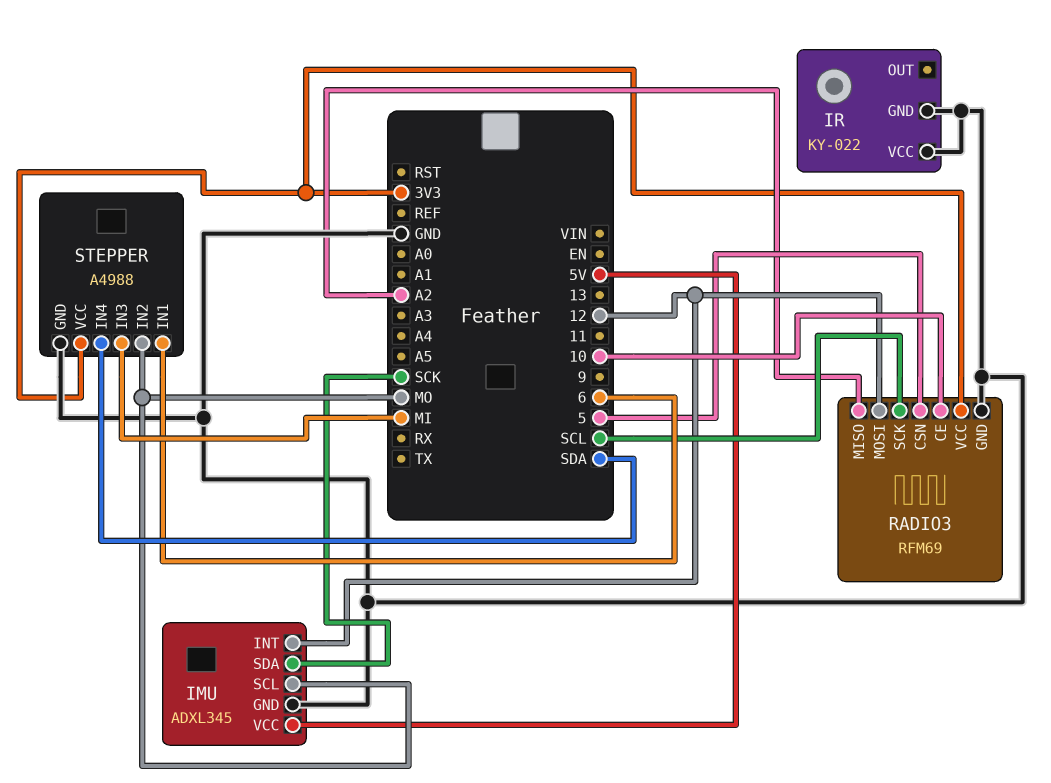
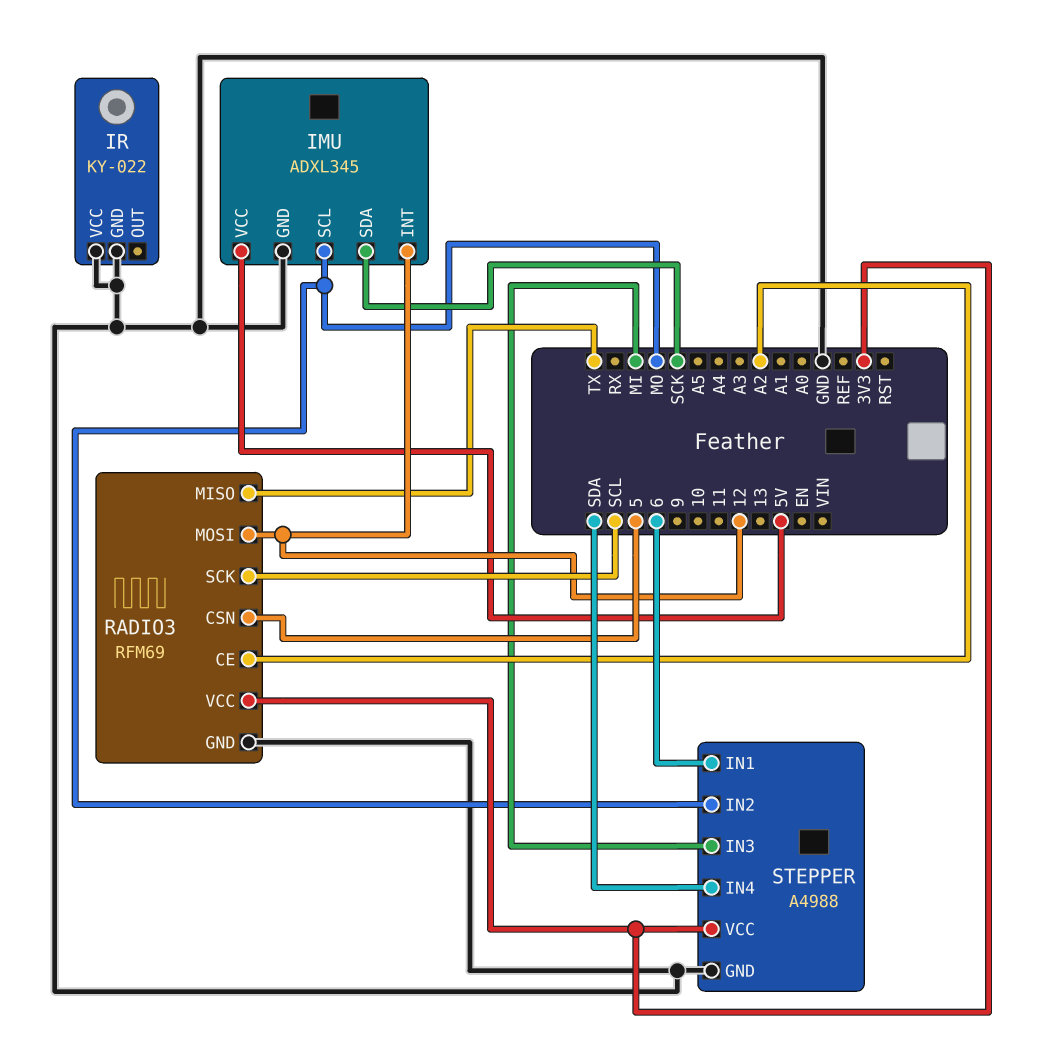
RADIO3 pin CE: 10 -> A2
RADIO3 pin MISO: A2 -> TX

